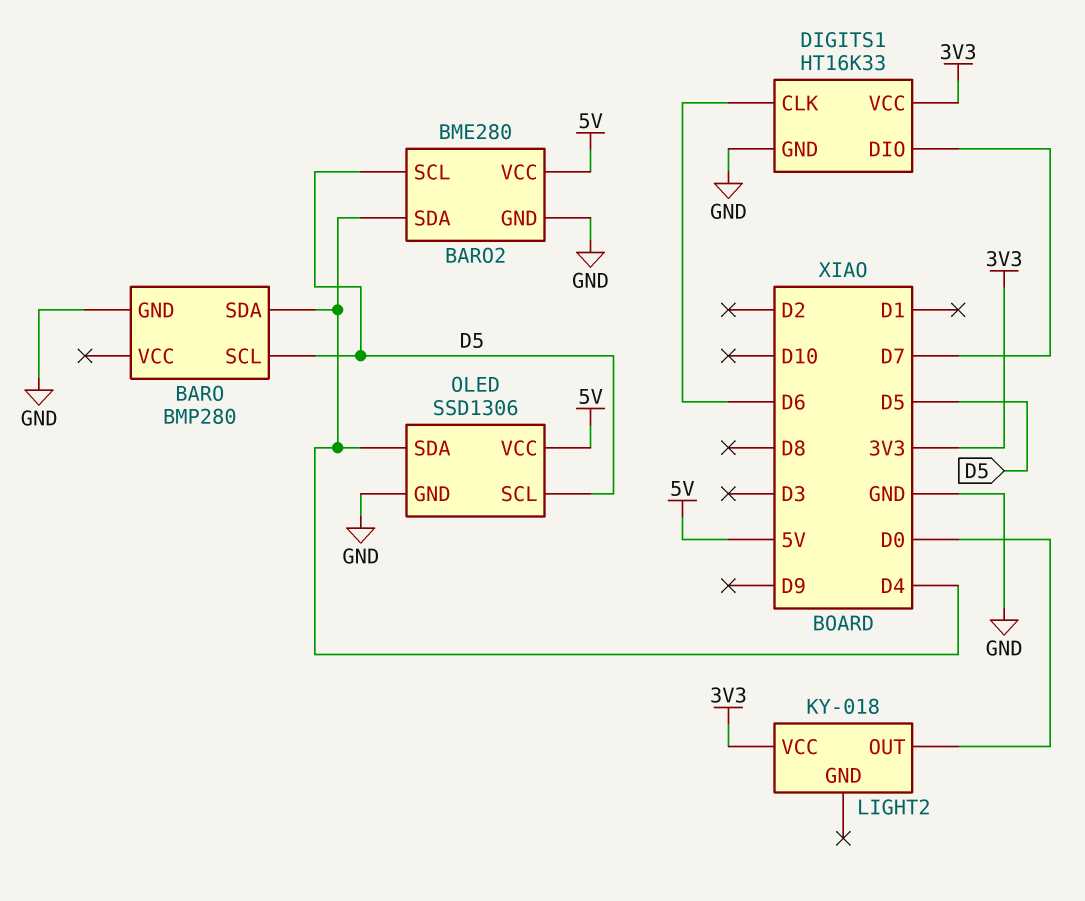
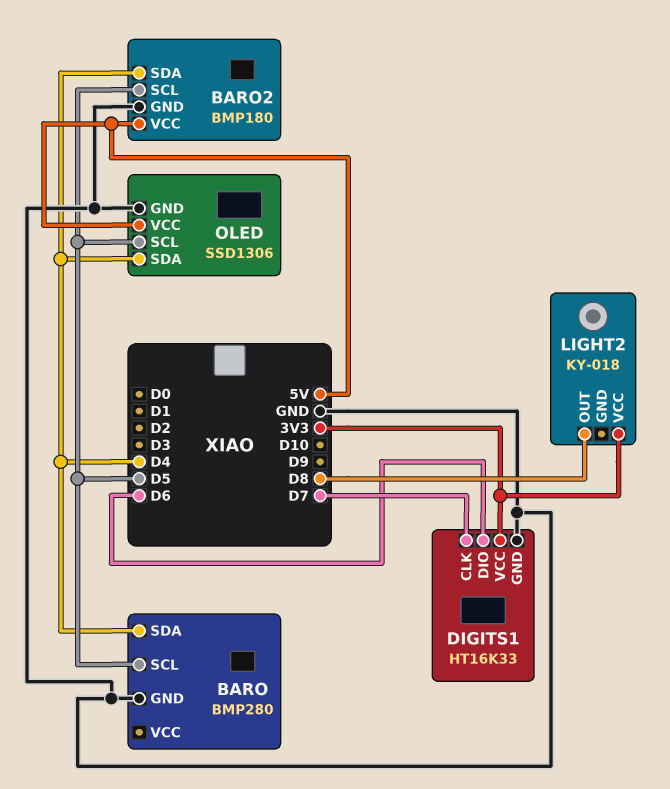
BARO2: BME280 -> BMP180
DIGITS1 pin CLK: D6 -> D7
DIGITS1 pin DIO: D7 -> D6
LIGHT2 pin OUT: D0 -> D8

